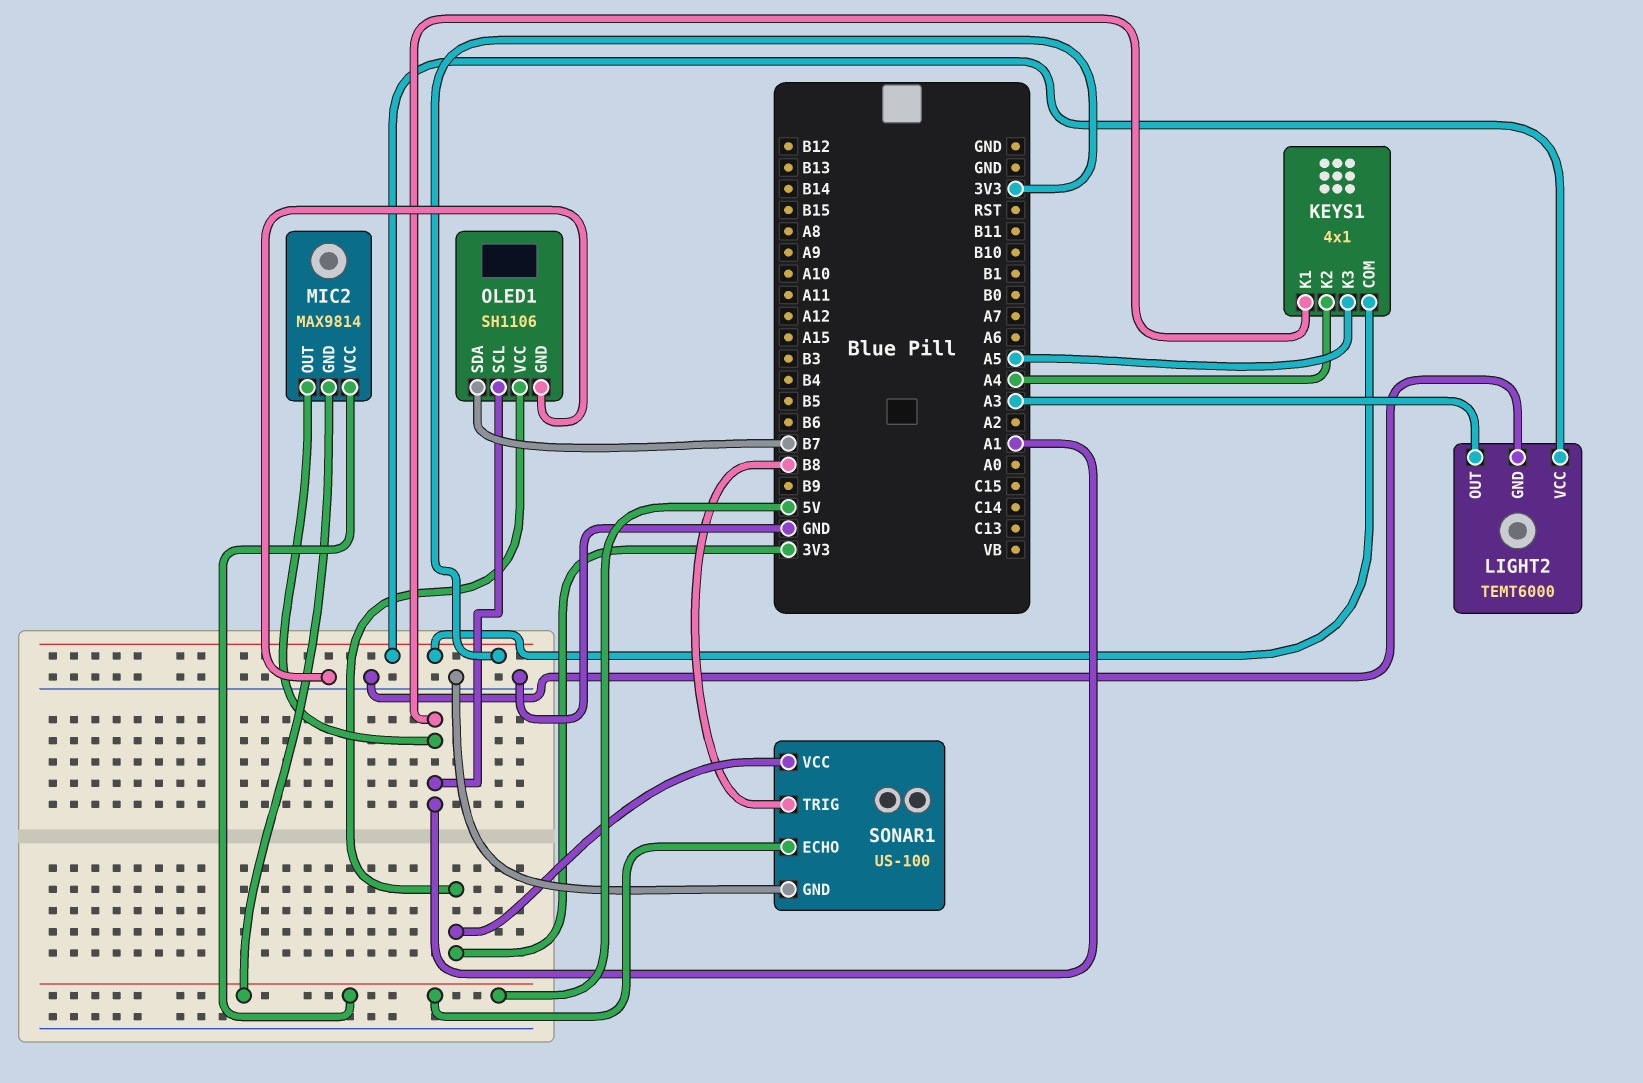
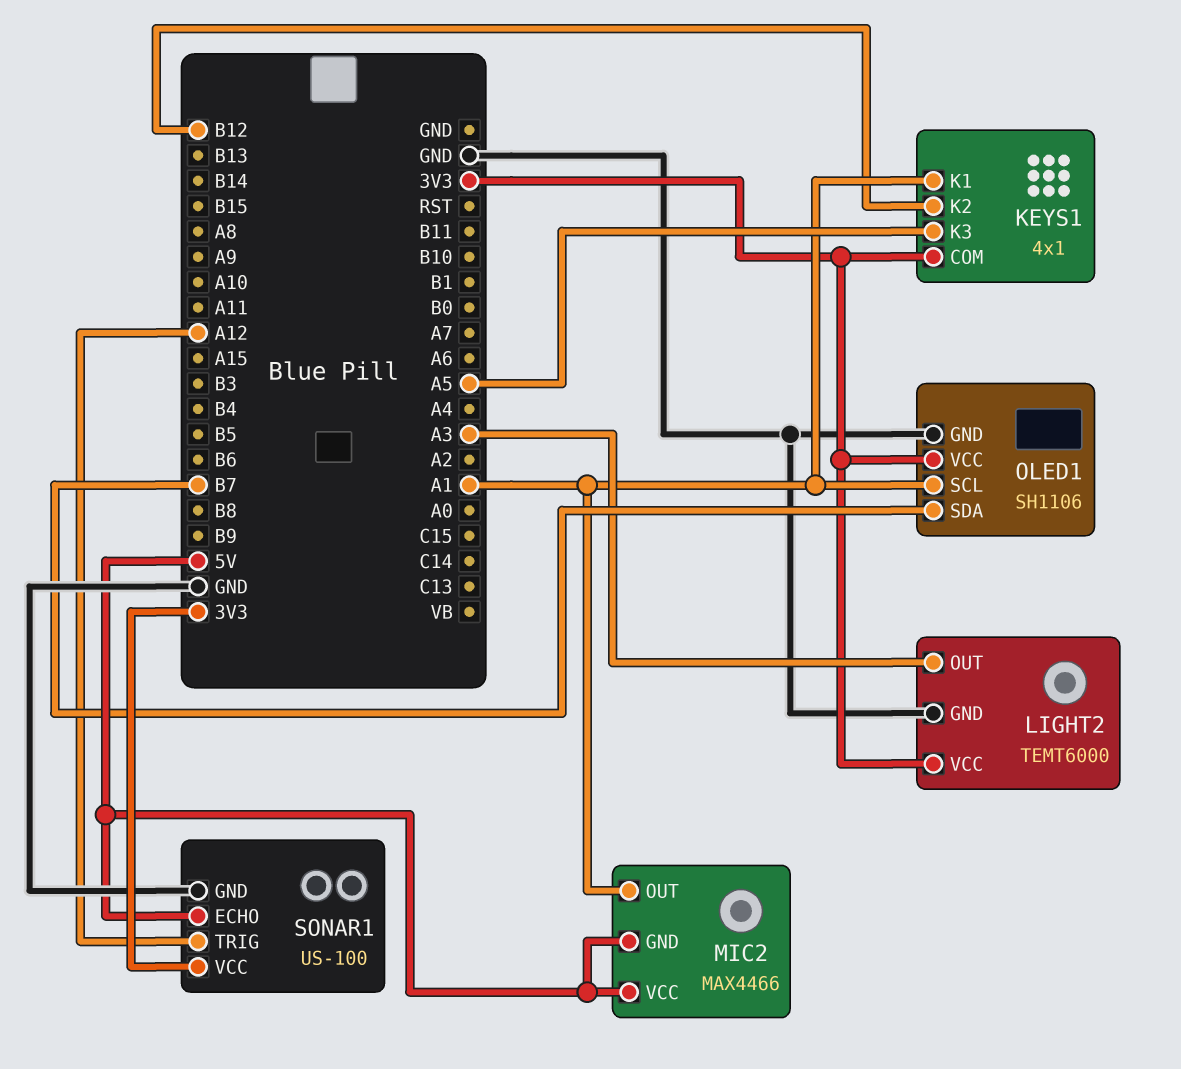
KEYS1 pin K2: A4 -> B12
MIC2: MAX9814 -> MAX4466
SONAR1 pin TRIG: B8 -> A12

